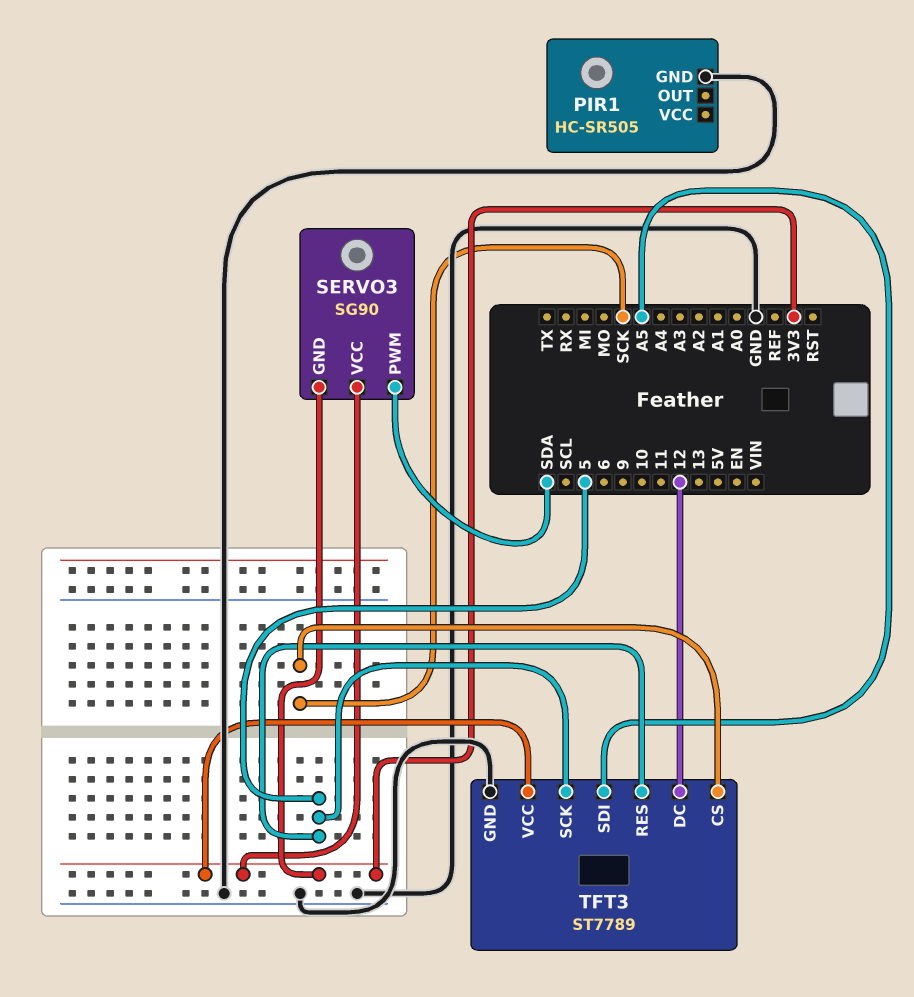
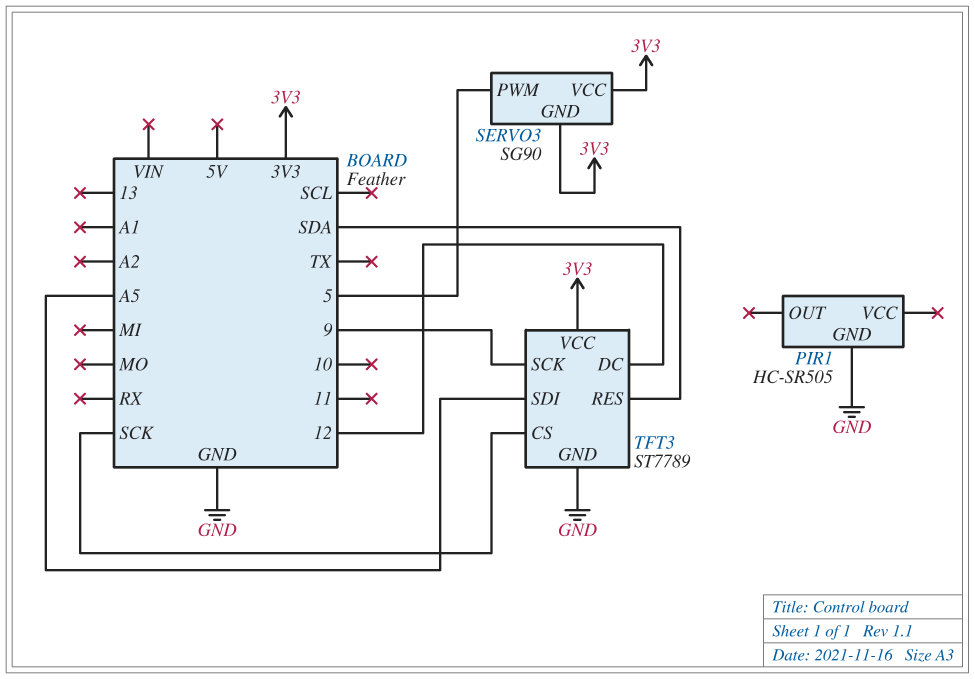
SERVO3 pin PWM: SDA -> 5
TFT3 pin RES: 5 -> SDA
TFT3 pin SCK: 5 -> 9

